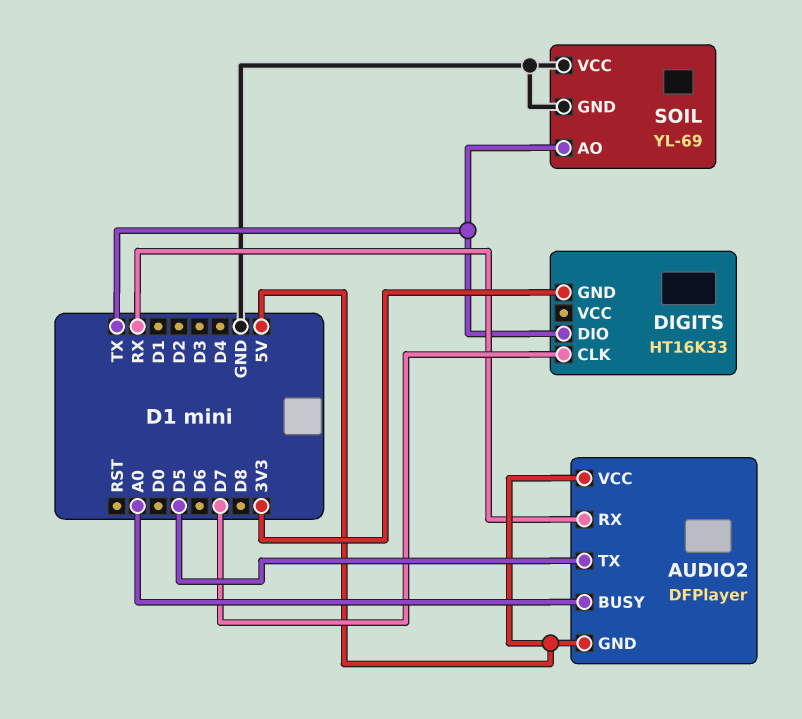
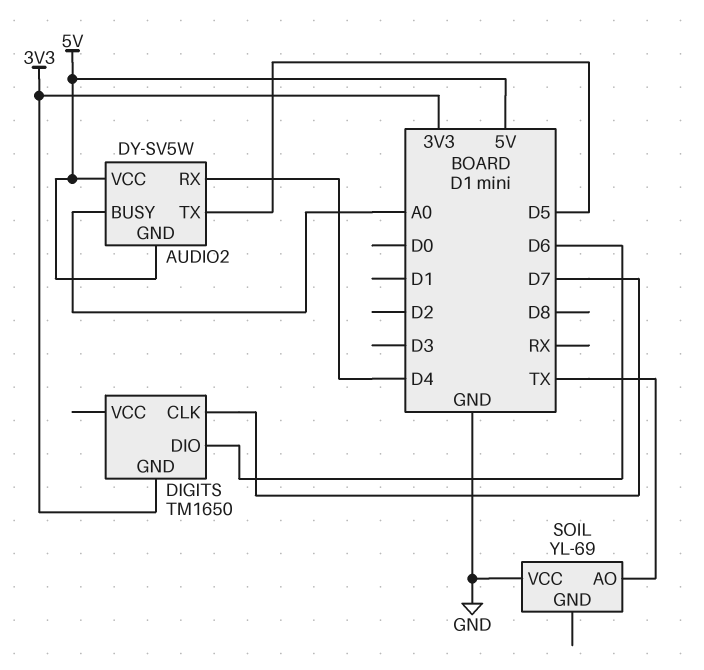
AUDIO2: DFPlayer -> DY-SV5W
AUDIO2 pin RX: RX -> D4
DIGITS: HT16K33 -> TM1650
DIGITS pin DIO: TX -> D6
SOIL pin GND: GND -> none

